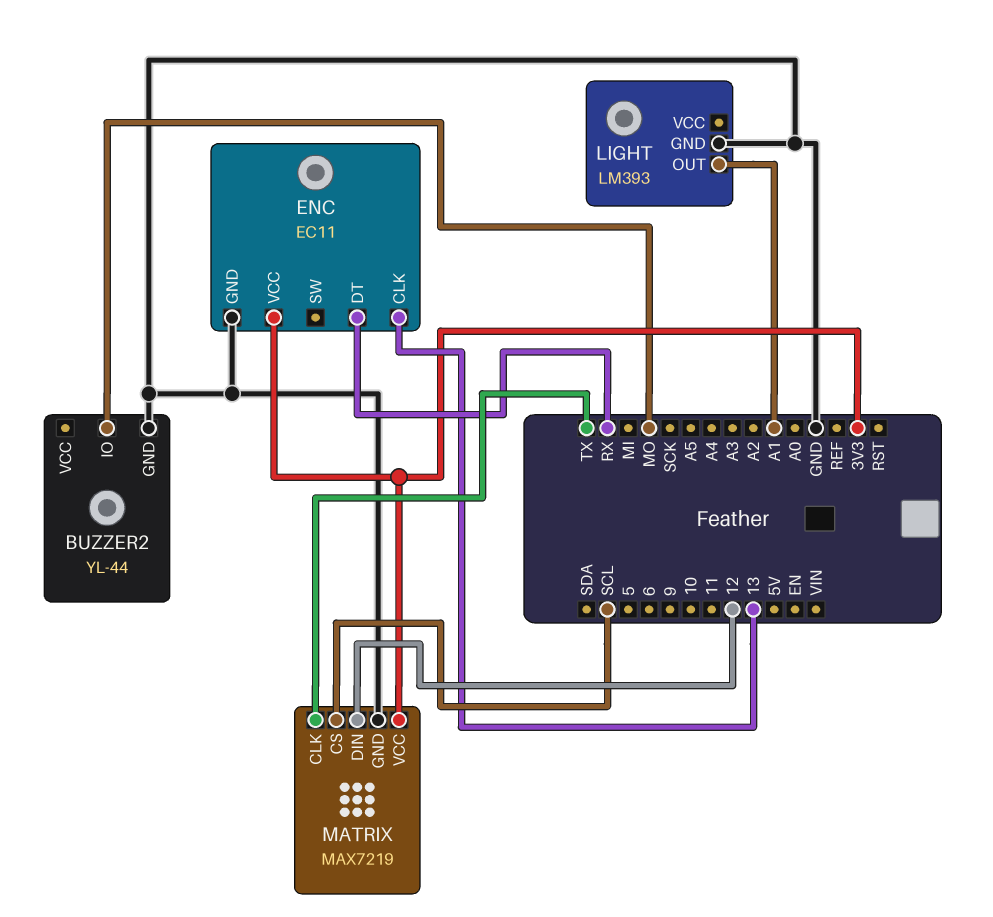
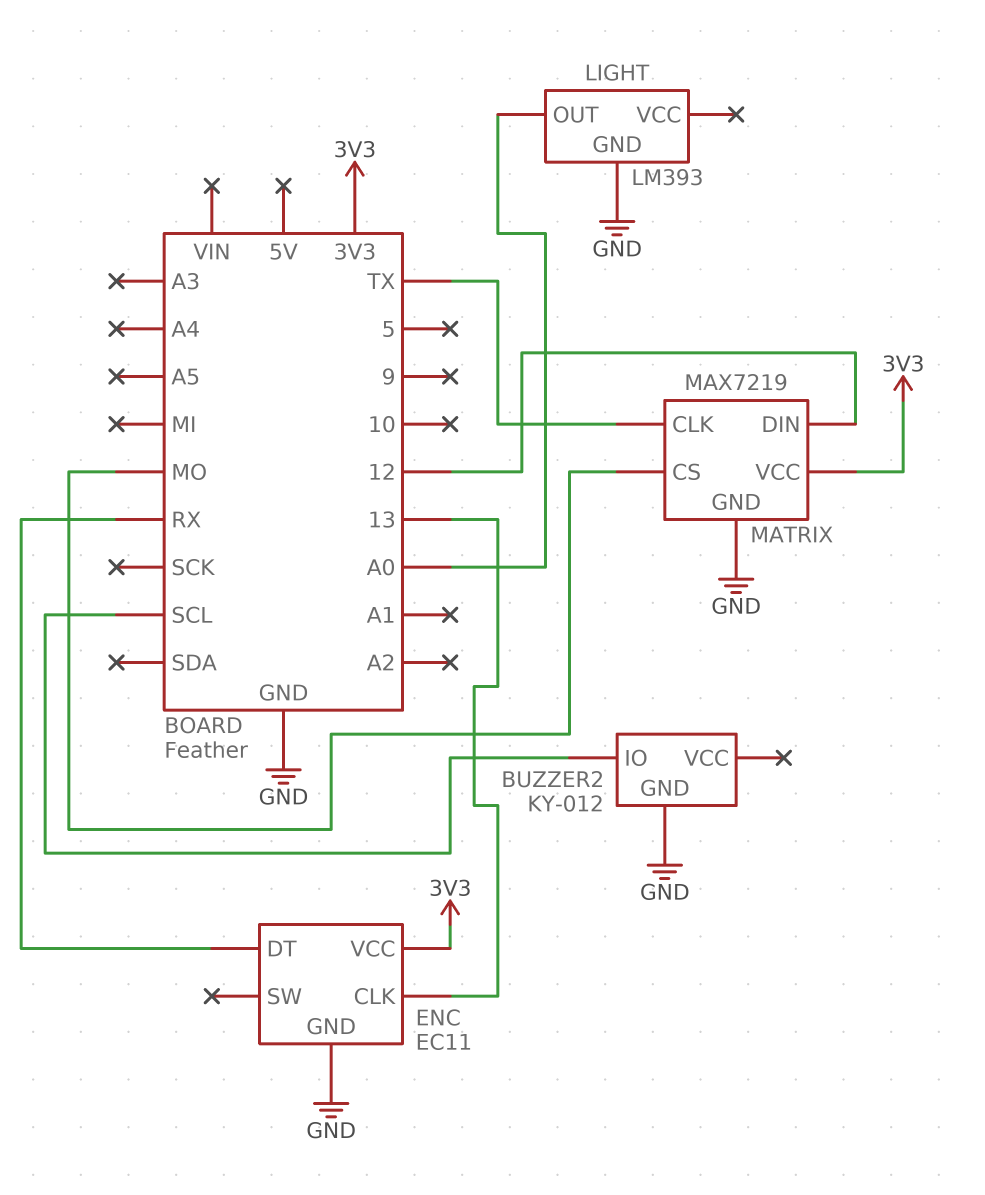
BUZZER2: YL-44 -> KY-012
BUZZER2 pin IO: MO -> SCL
LIGHT pin OUT: A1 -> A0
MATRIX pin CS: SCL -> MO

